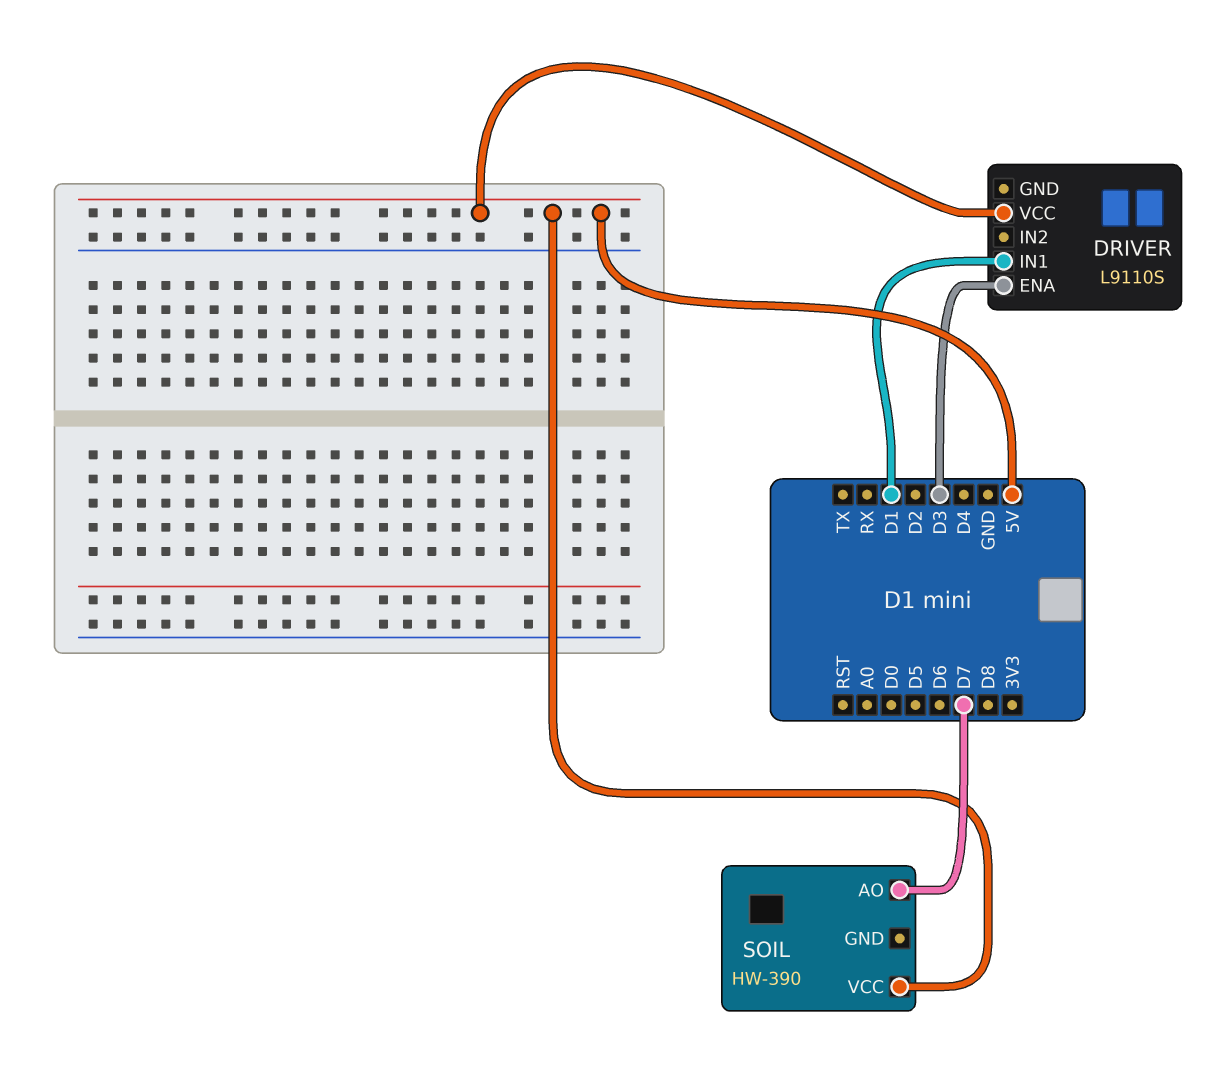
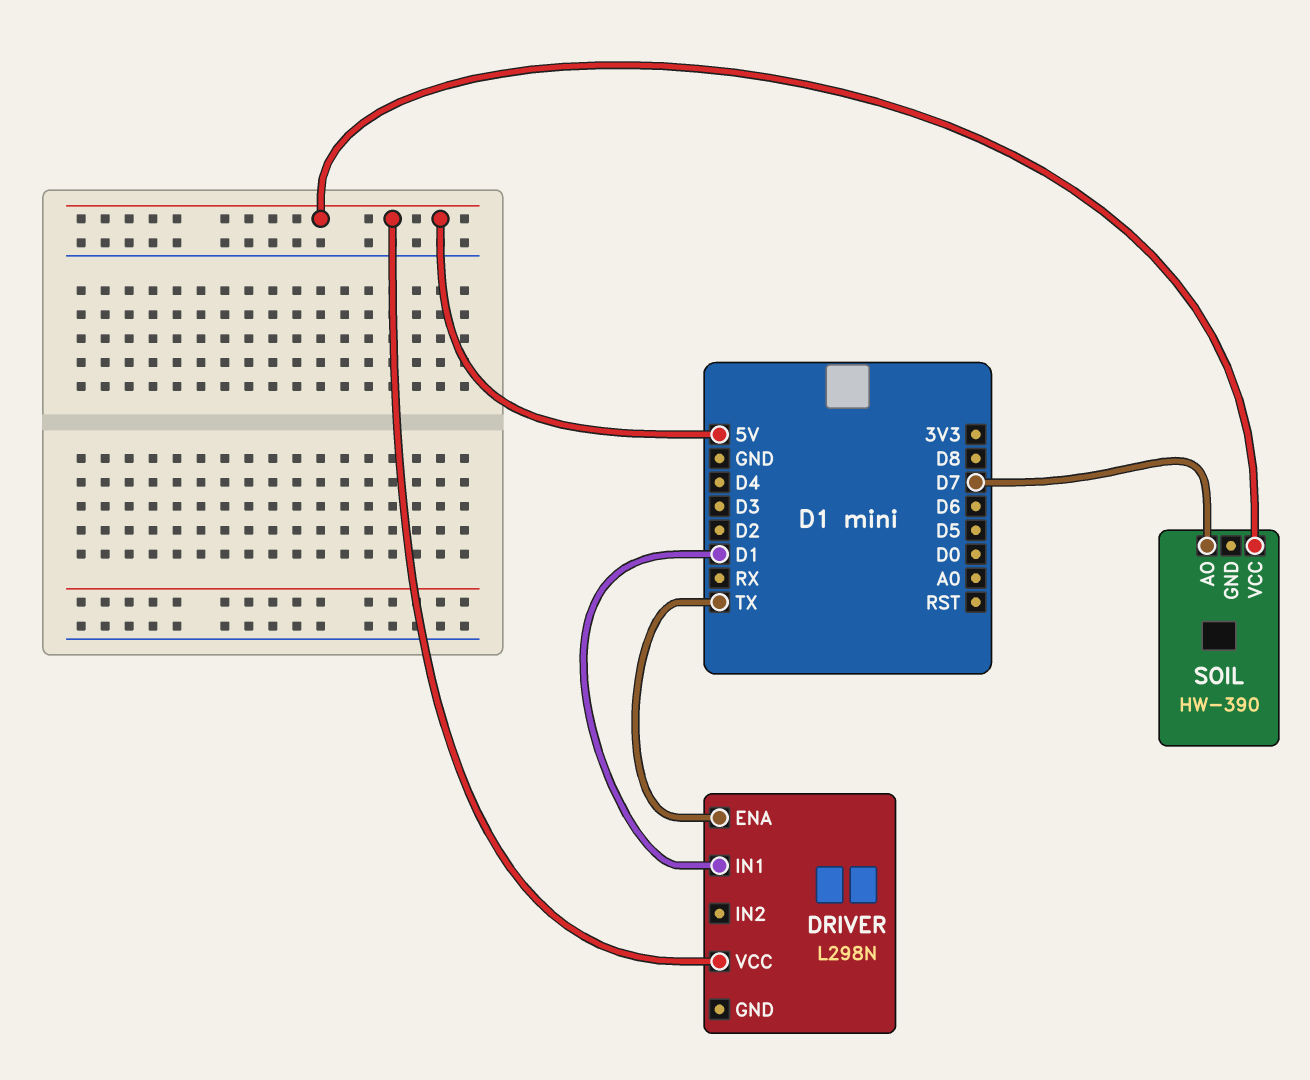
DRIVER: L9110S -> L298N
DRIVER pin ENA: D3 -> TX

